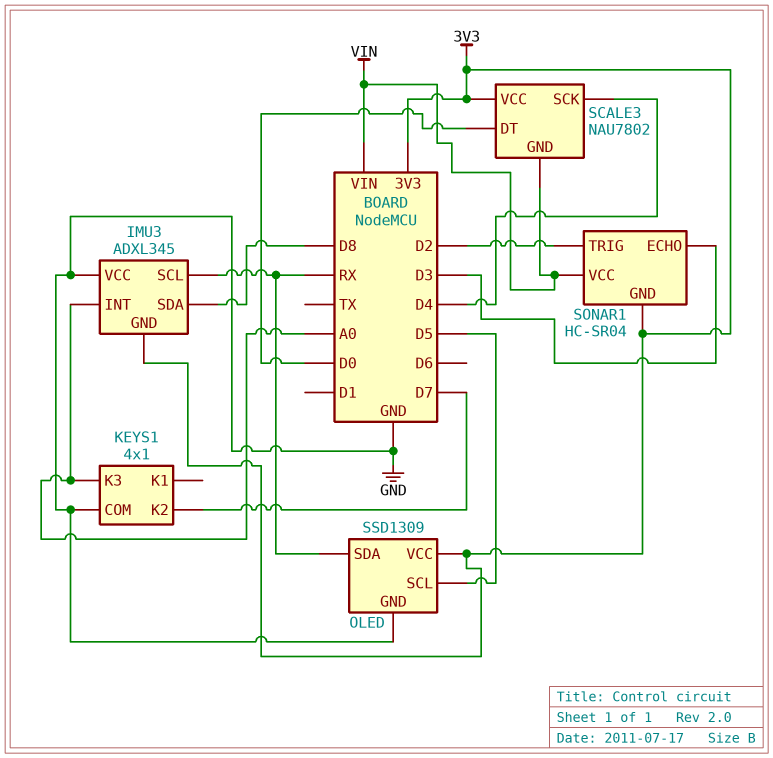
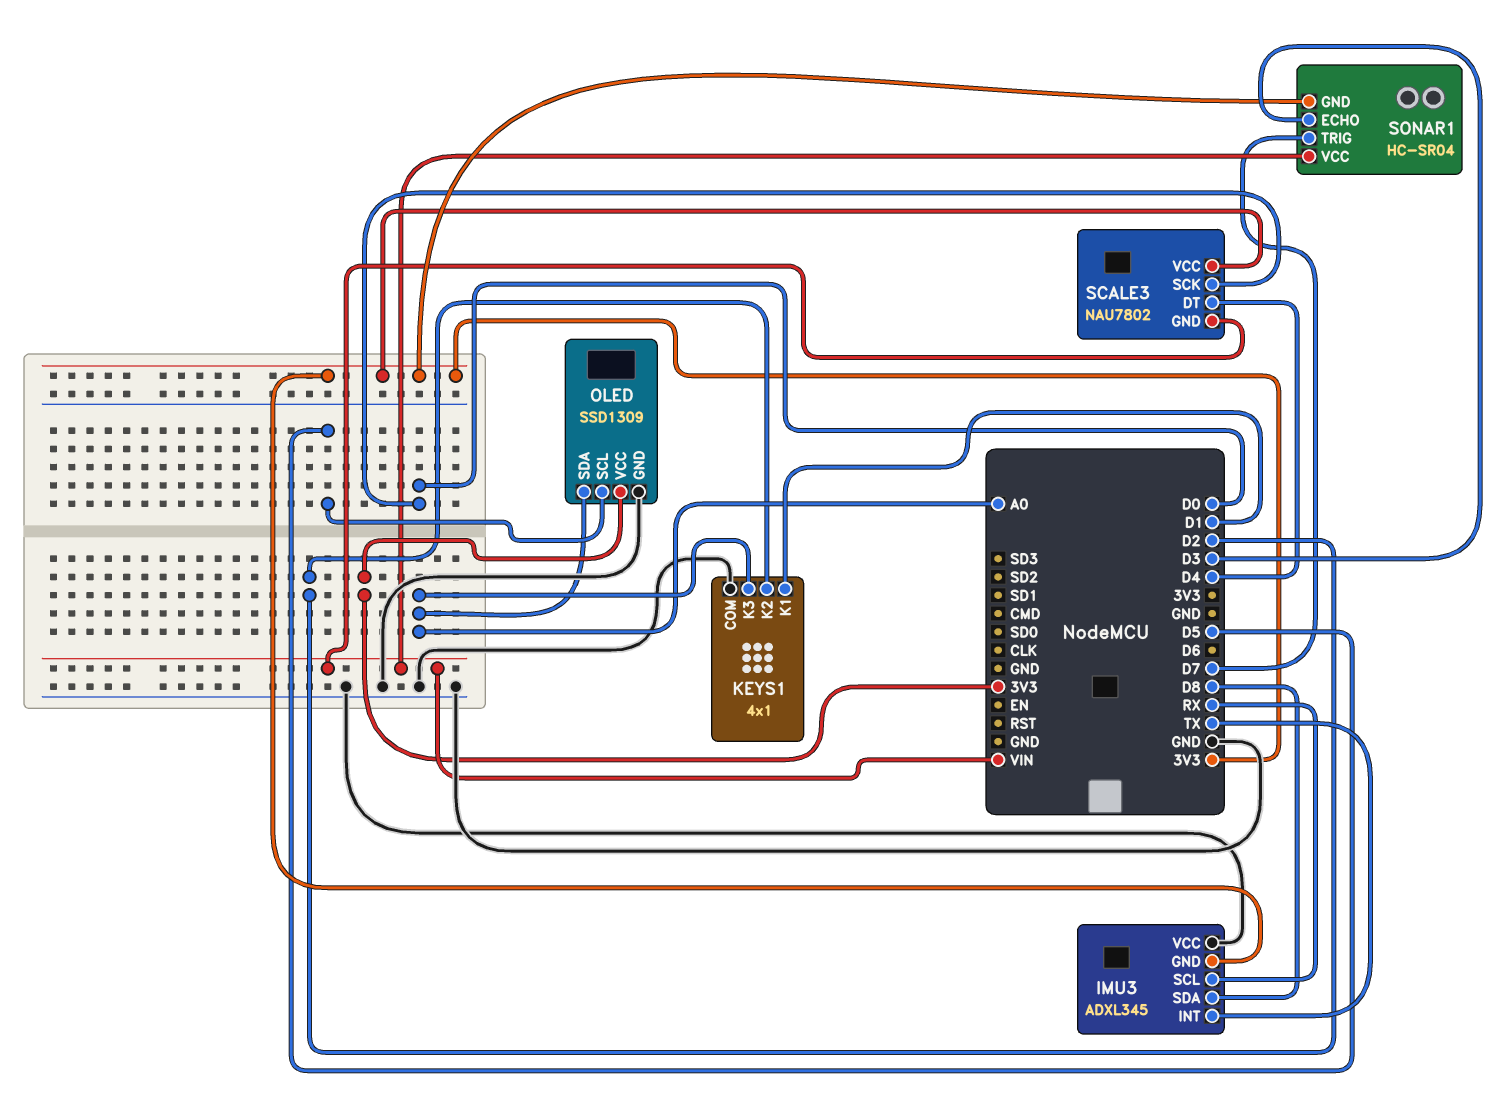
IMU3 pin INT: A0 -> TX
KEYS1 pin K1: none -> D1
KEYS1 pin K2: D7 -> D2
OLED pin SDA: RX -> A0
SCALE3 pin DT: D0 -> D4
SCALE3 pin SCK: D4 -> D0
SONAR1 pin TRIG: D2 -> D7

